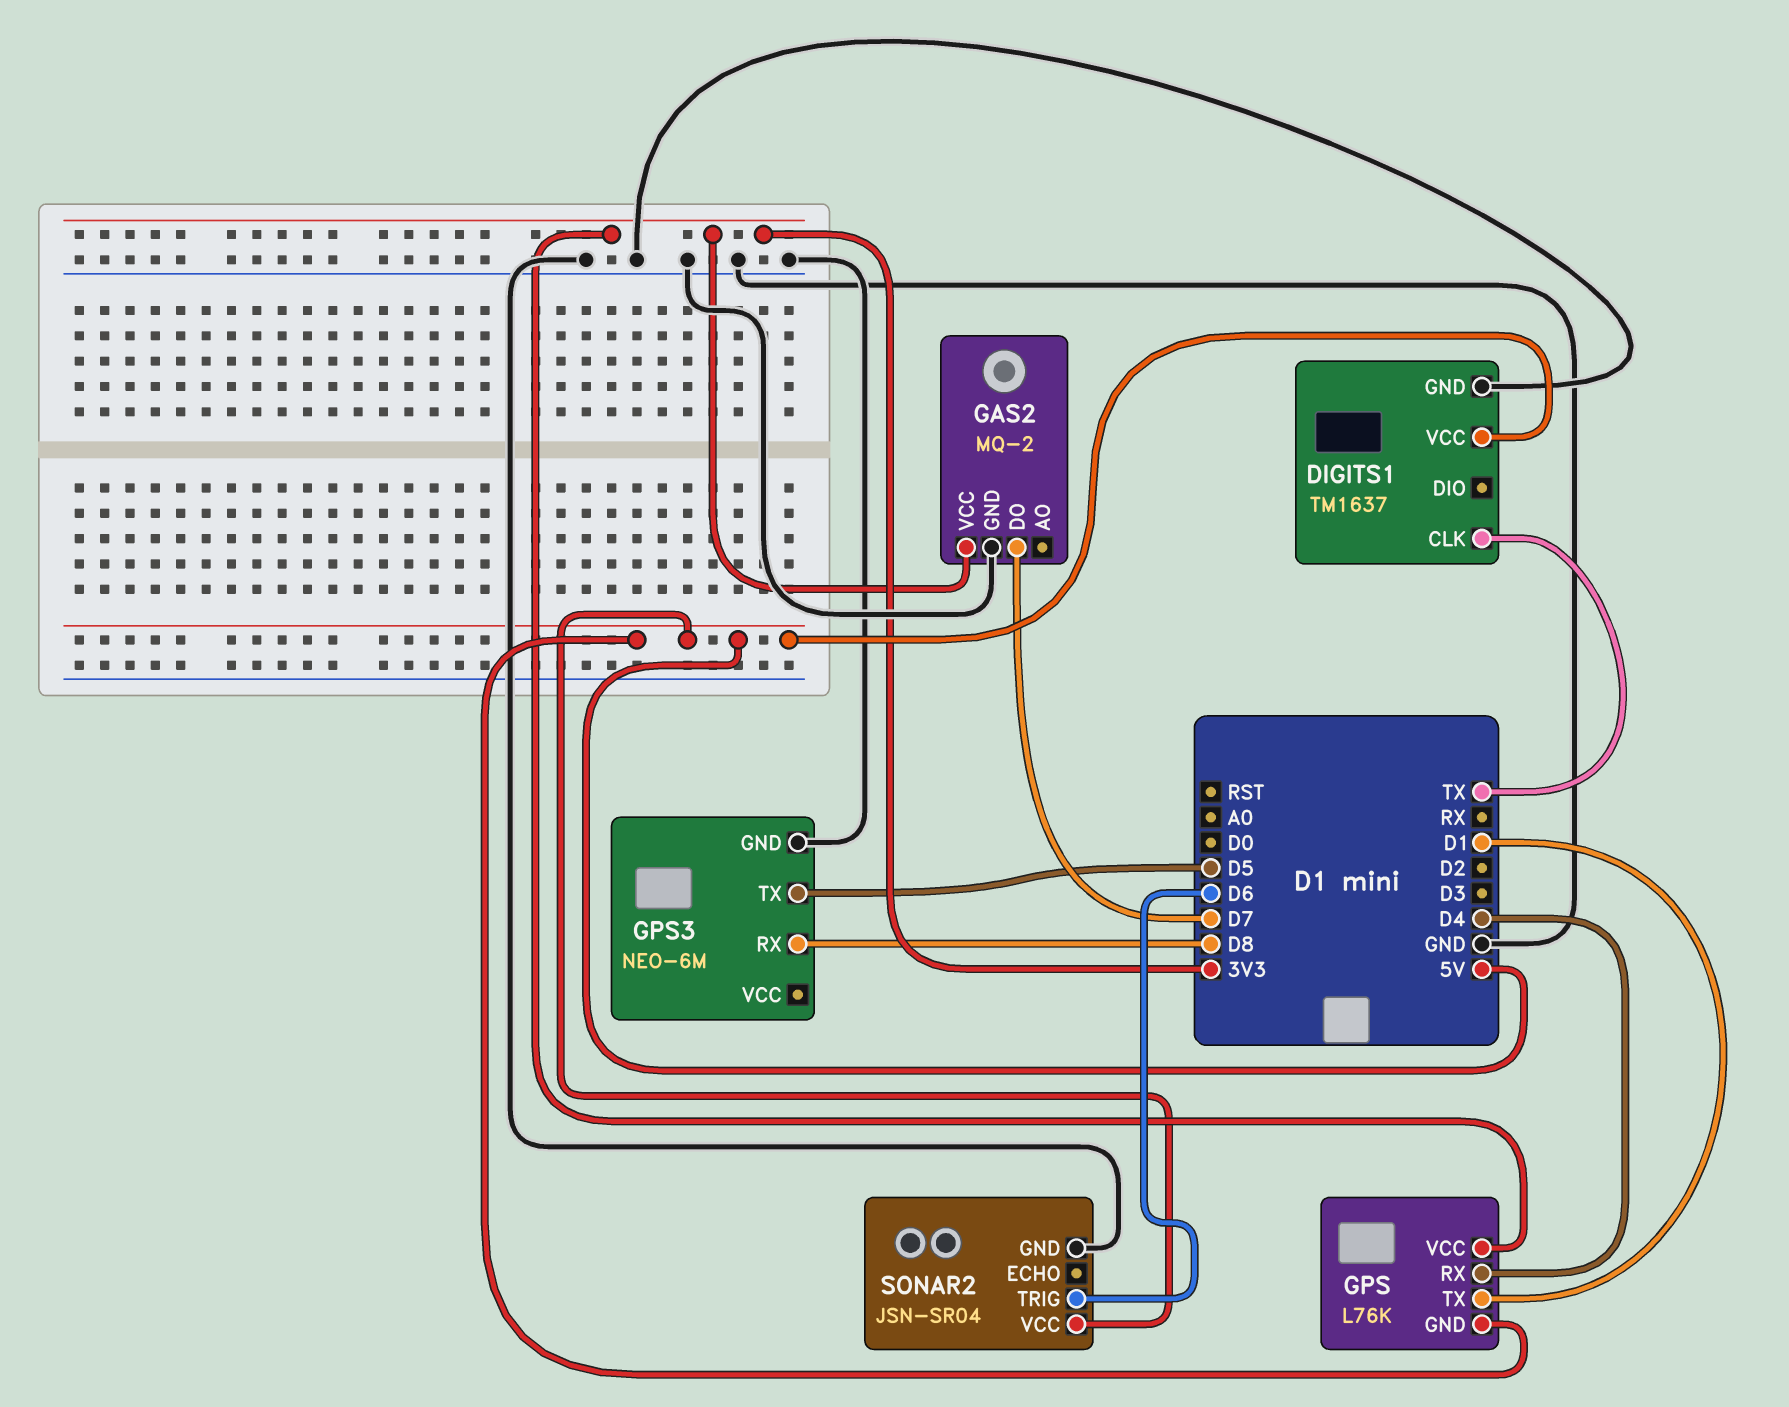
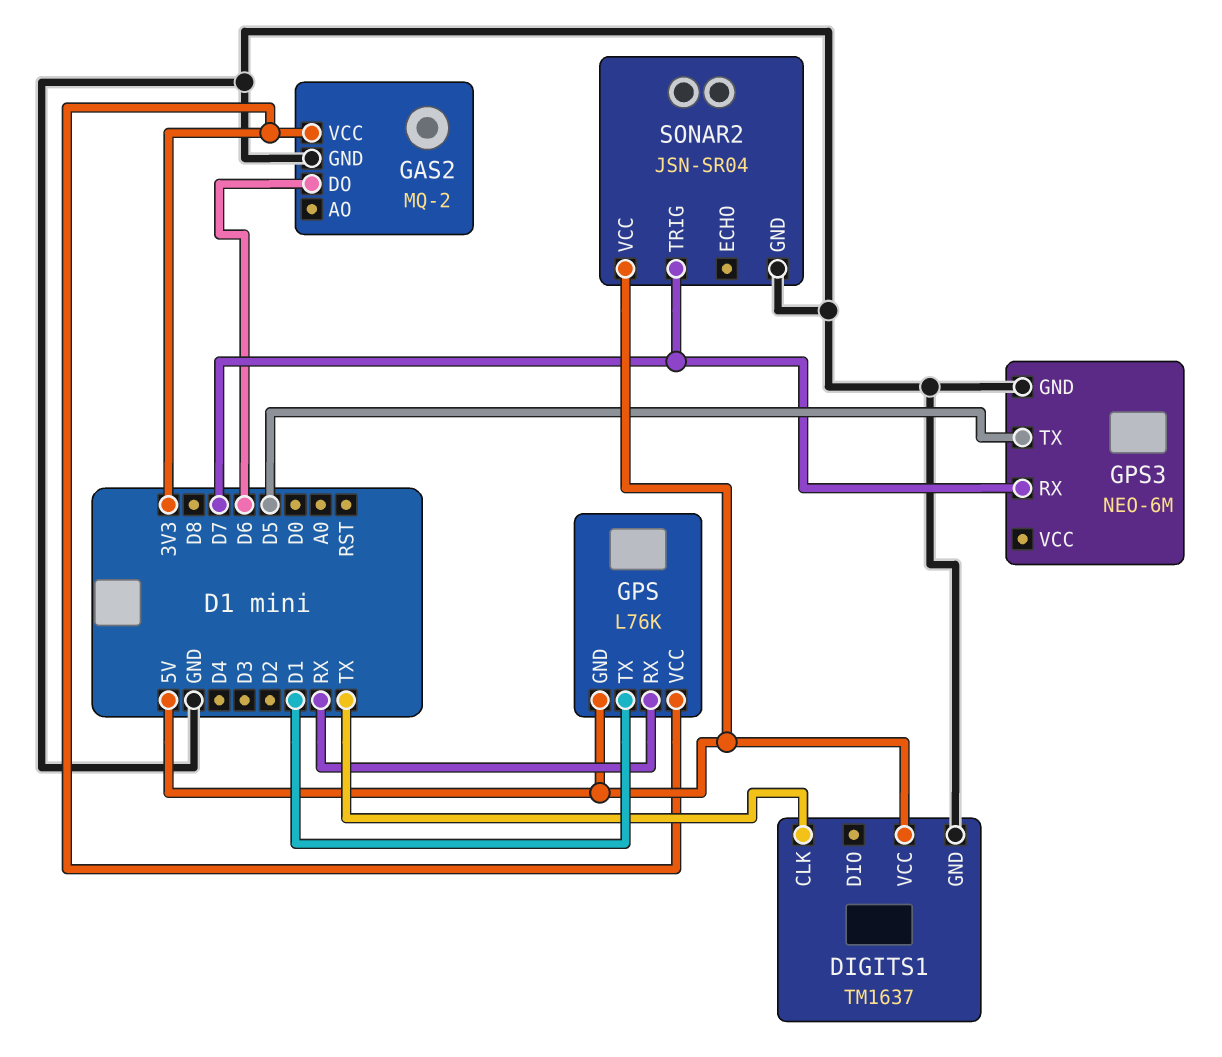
GAS2 pin DO: D7 -> D6
GPS pin RX: D4 -> RX
GPS3 pin RX: D8 -> D7
SONAR2 pin TRIG: D6 -> D7

